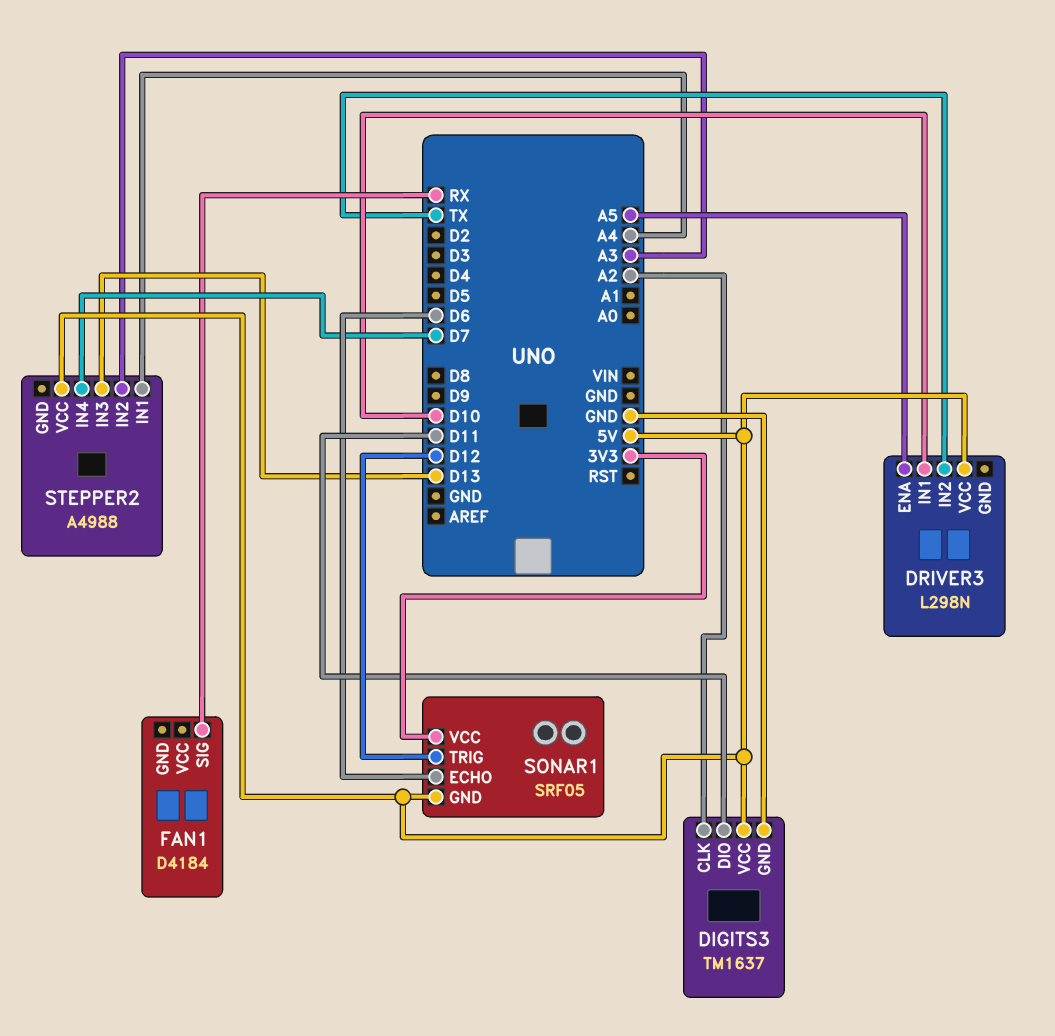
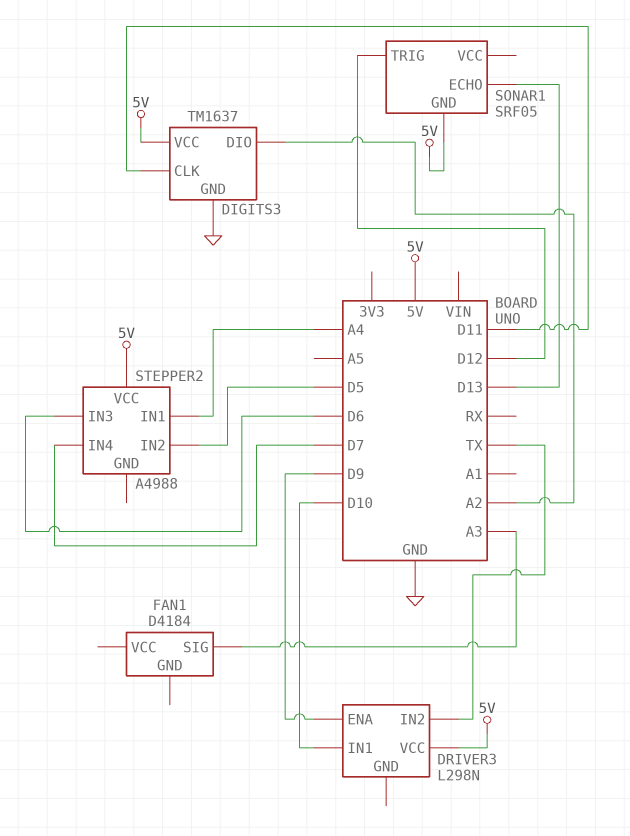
DIGITS3 pin CLK: A2 -> D11
DIGITS3 pin DIO: D11 -> A2
DRIVER3 pin ENA: A5 -> D9
FAN1 pin SIG: RX -> A3
SONAR1 pin ECHO: D6 -> D13
SONAR1 pin VCC: 3V3 -> none
STEPPER2 pin IN2: A3 -> D5
STEPPER2 pin IN3: D13 -> D6

